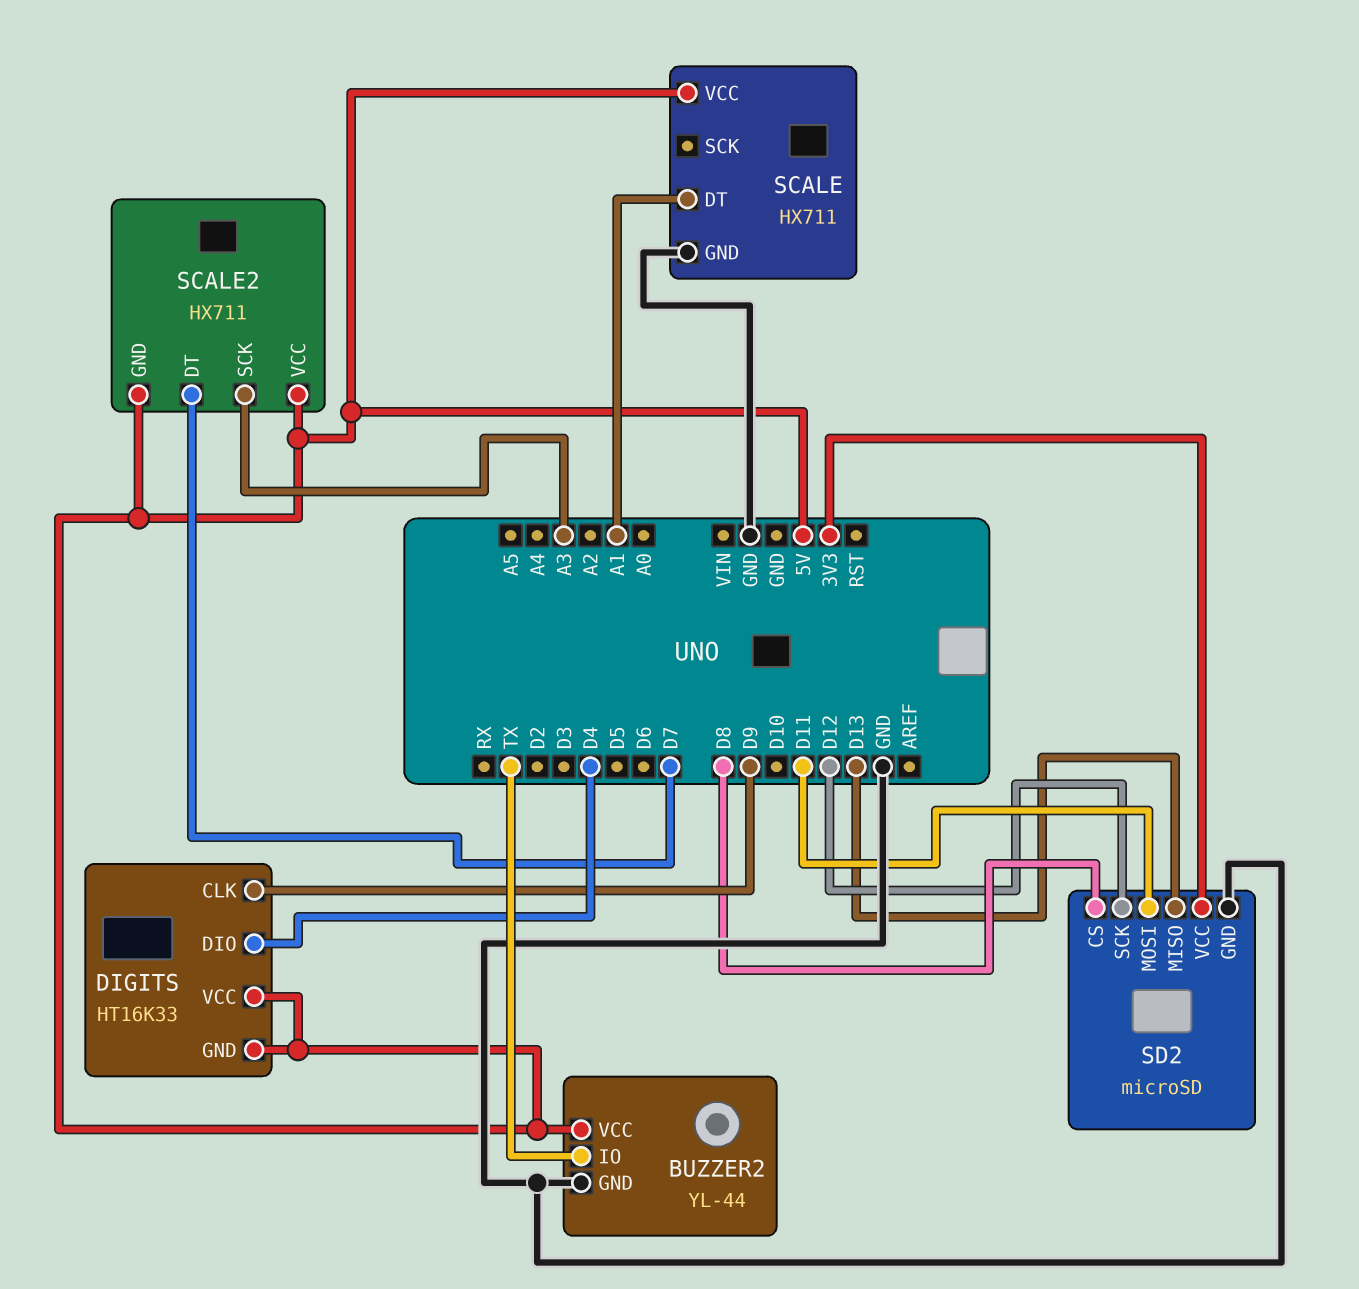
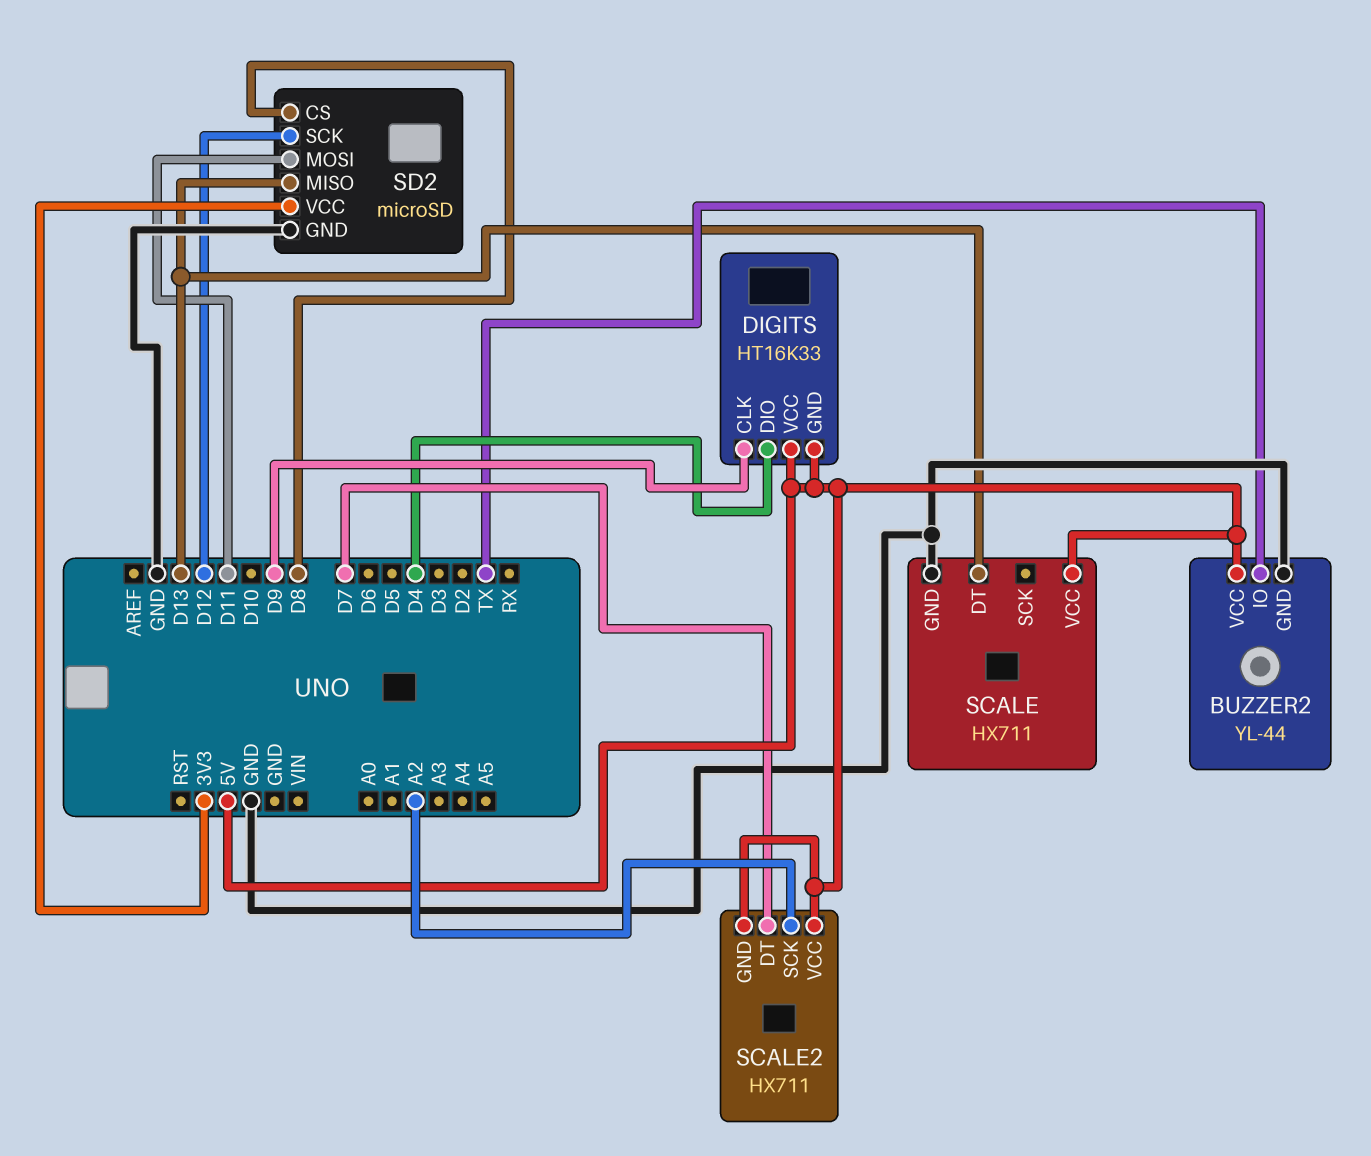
SCALE pin DT: A1 -> D13
SCALE2 pin SCK: A3 -> A2

